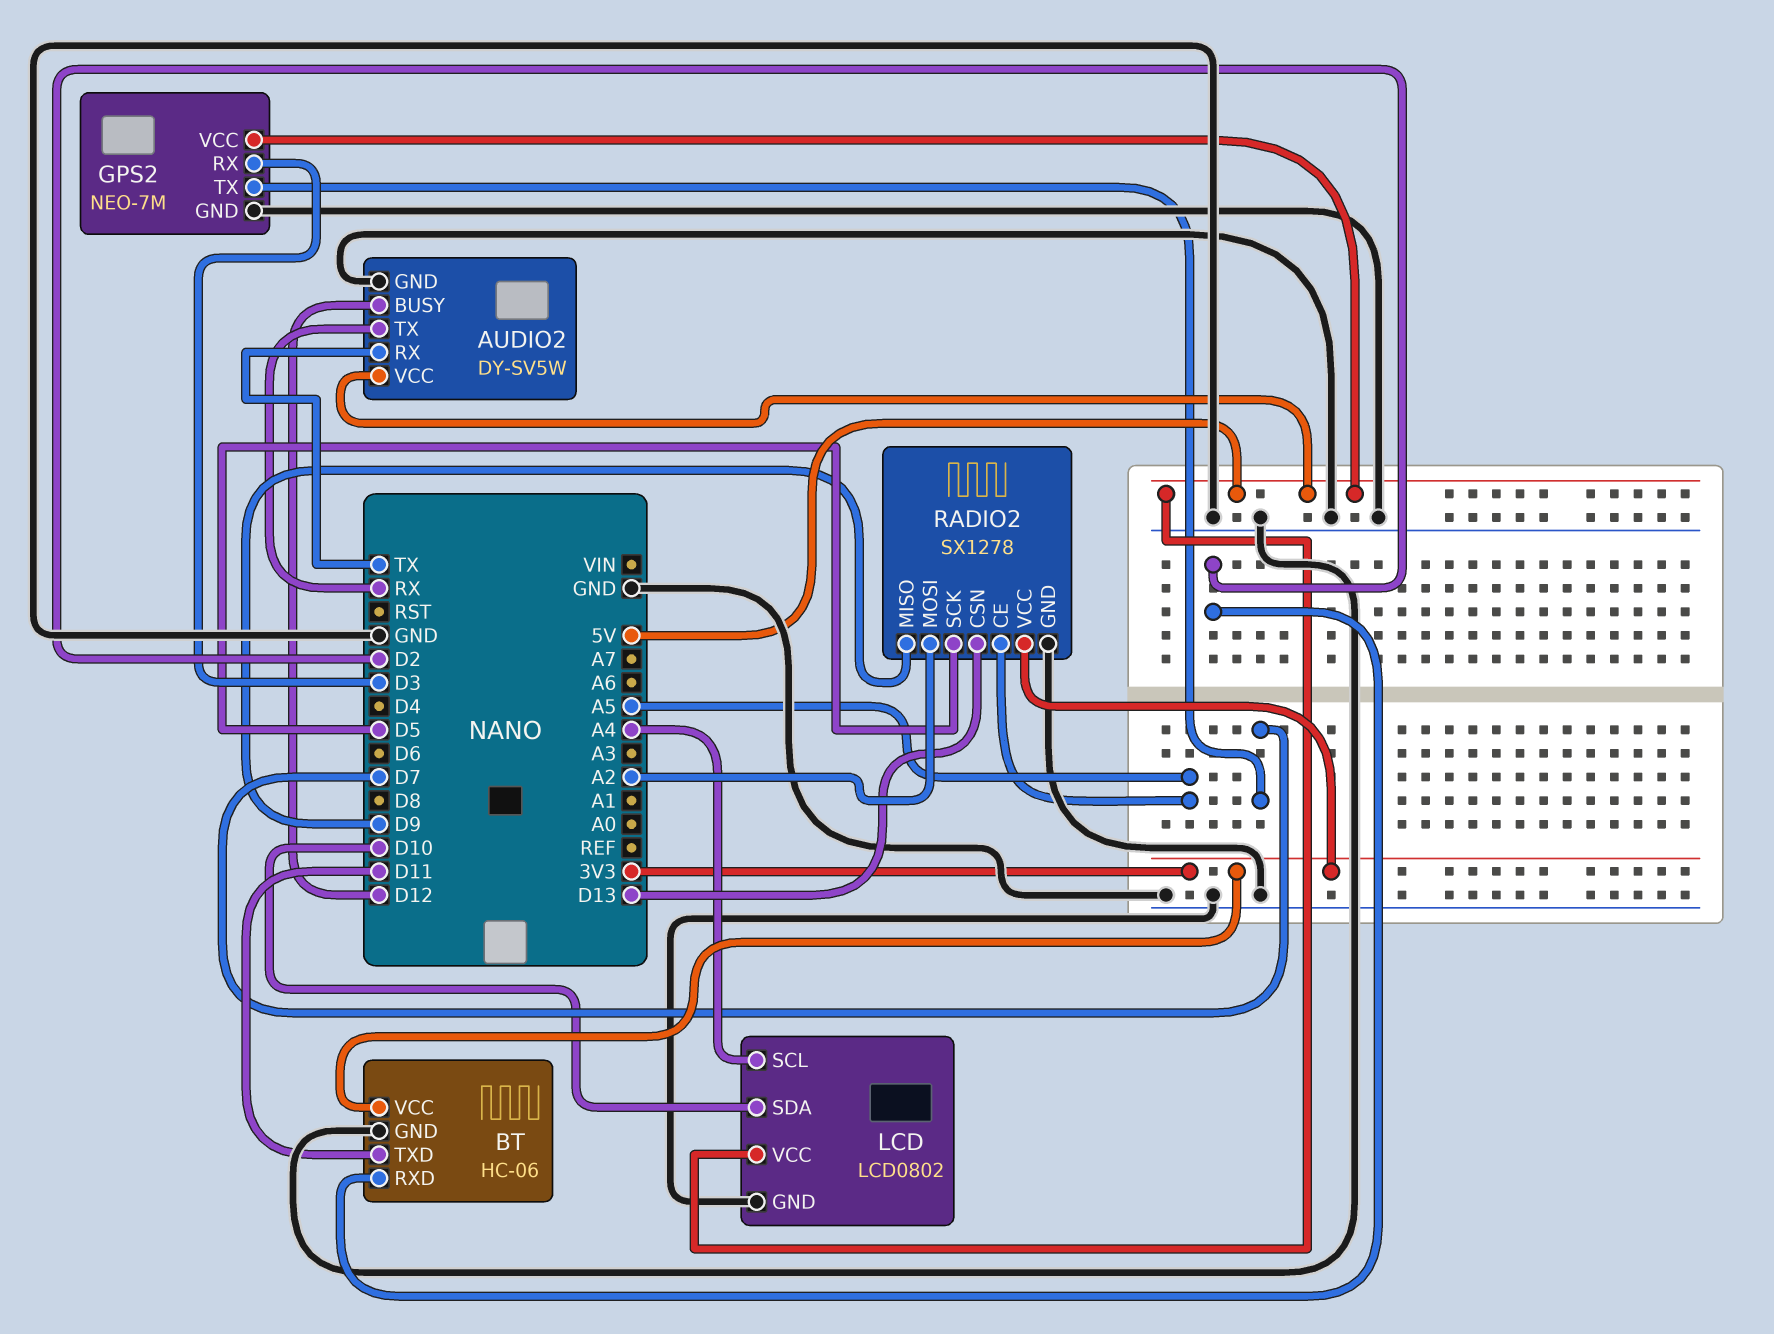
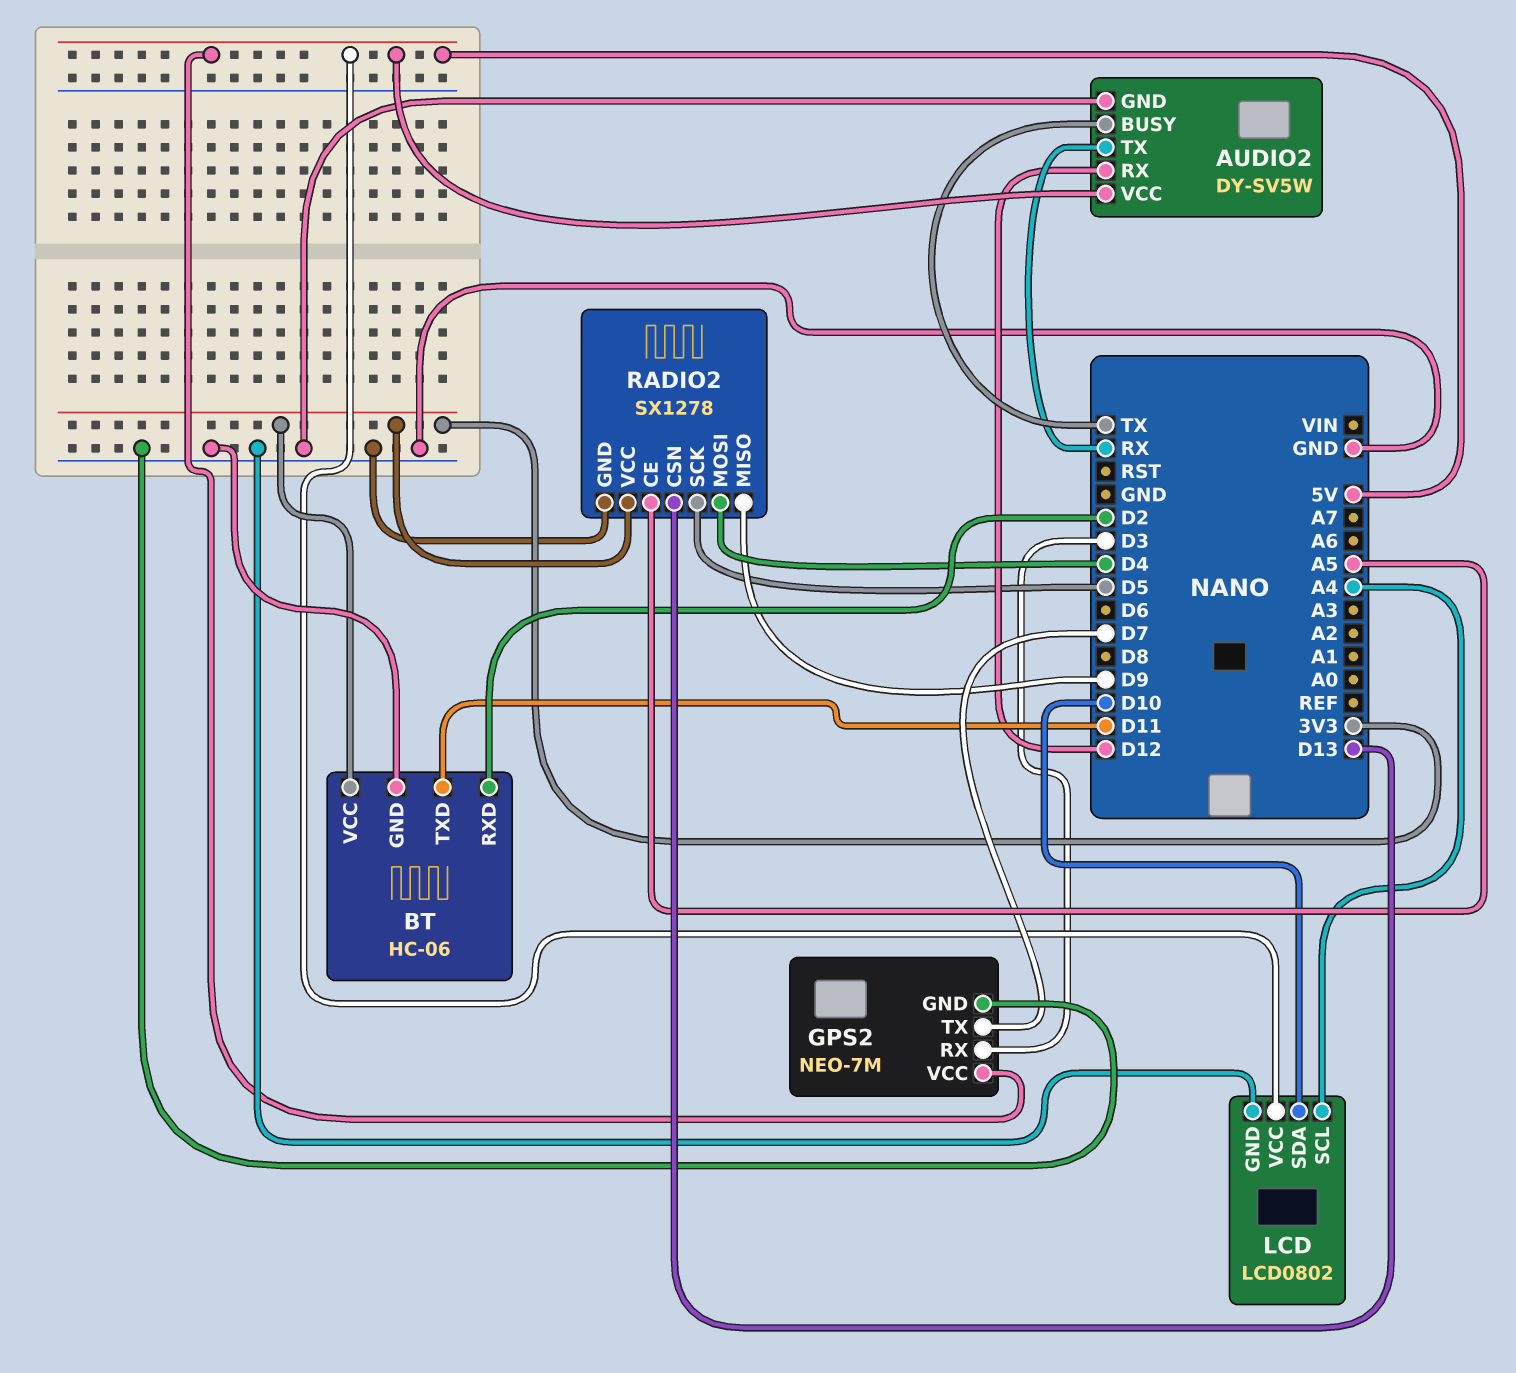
AUDIO2 pin BUSY: D12 -> TX
AUDIO2 pin RX: TX -> D12
RADIO2 pin MOSI: A2 -> D4

